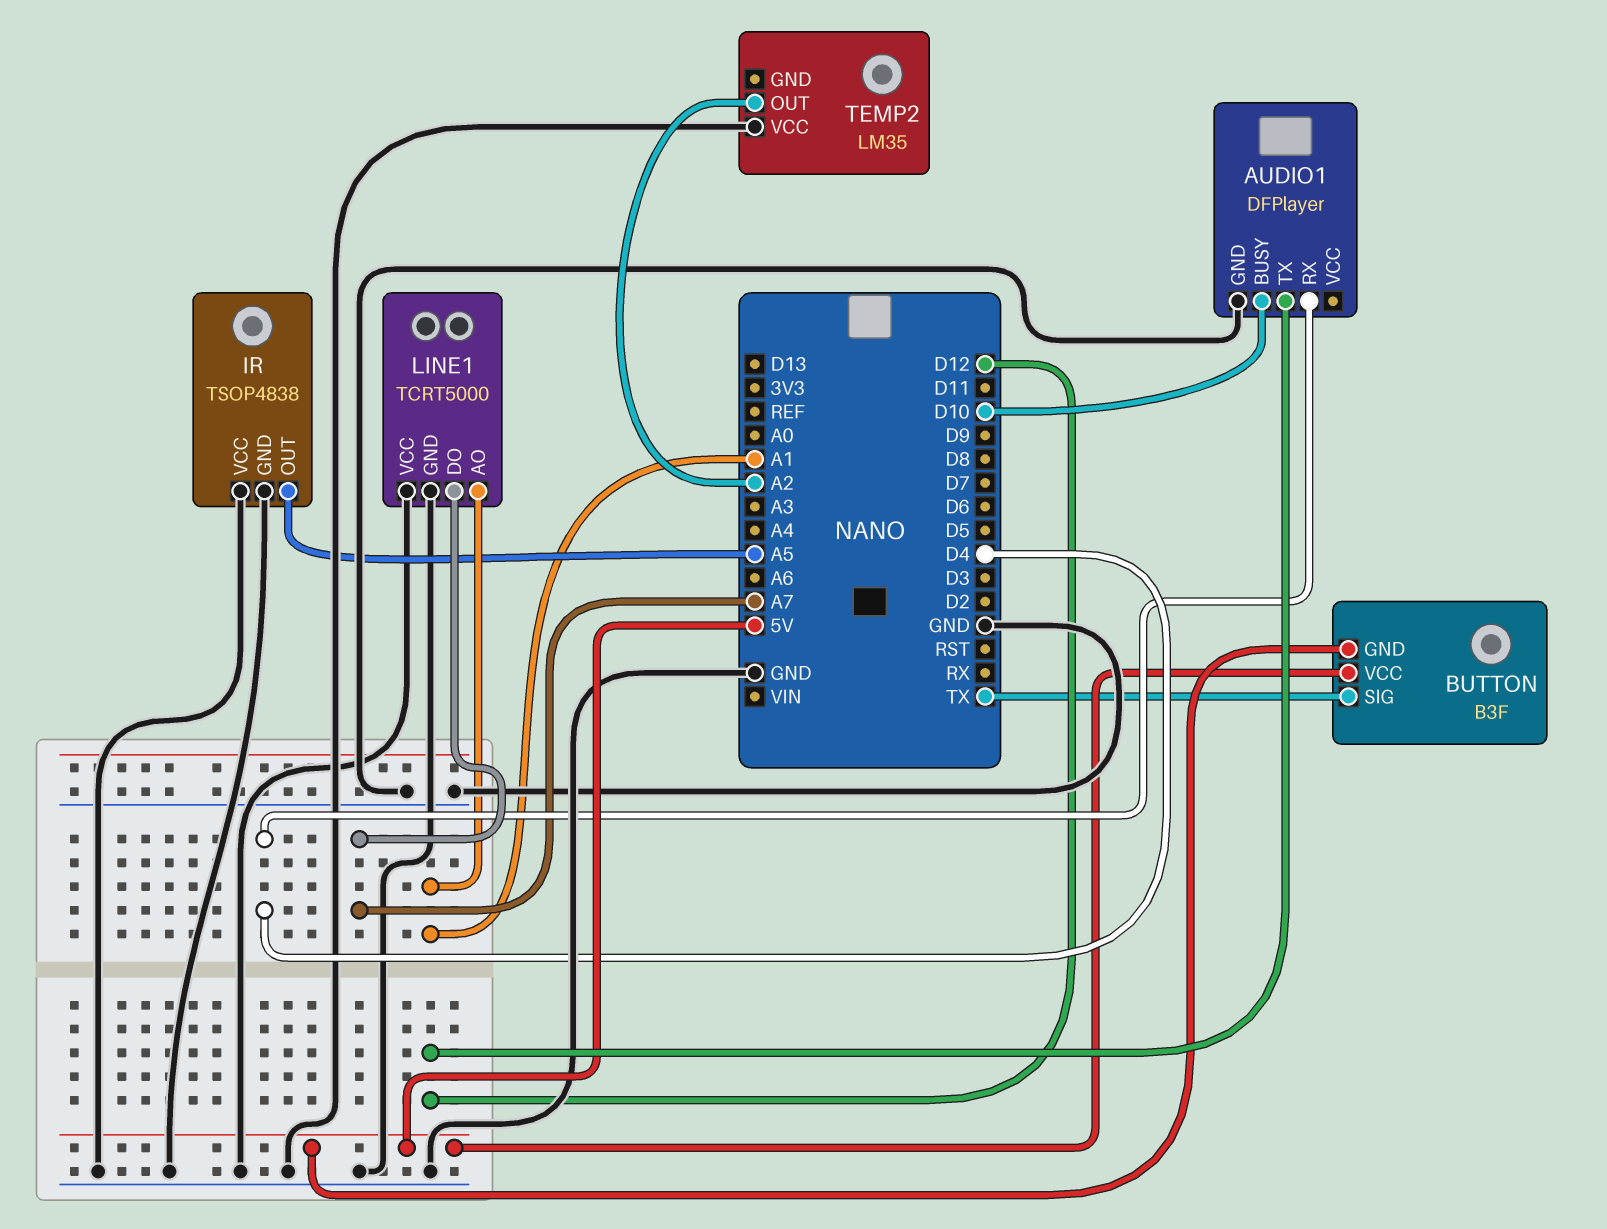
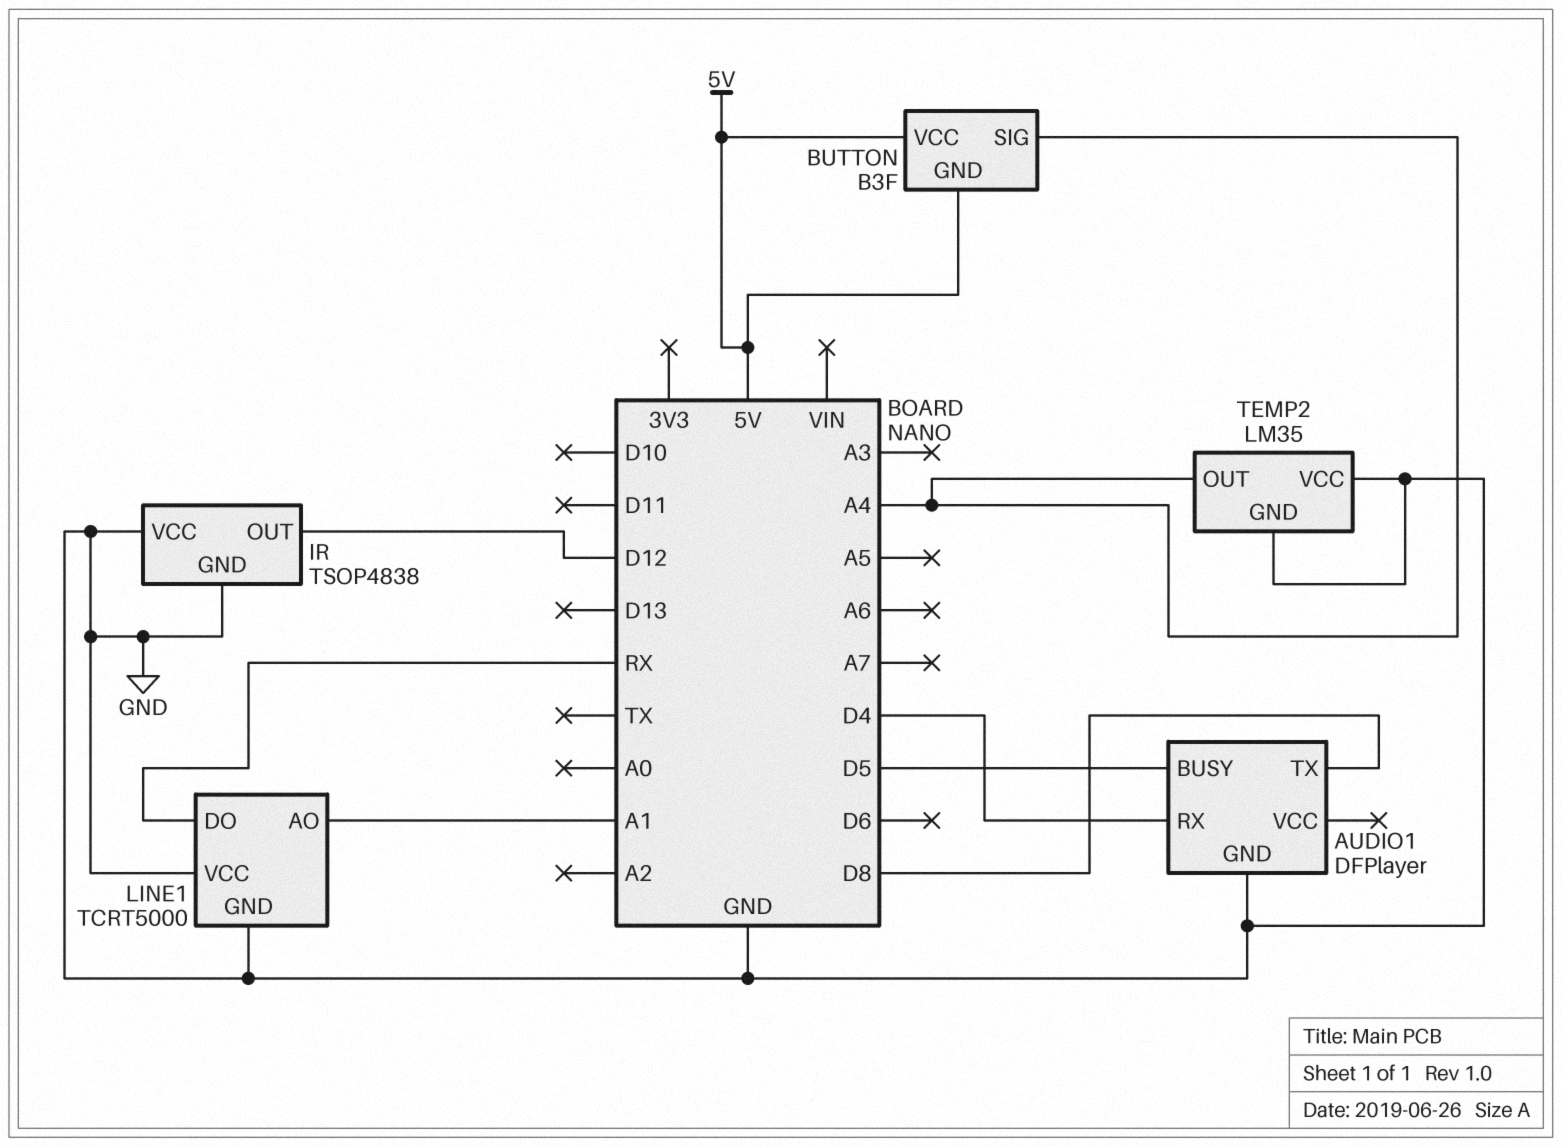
AUDIO1 pin BUSY: D10 -> D5
AUDIO1 pin TX: D12 -> D8
BUTTON pin SIG: TX -> A4
IR pin OUT: A5 -> D12
LINE1 pin DO: A7 -> RX
TEMP2 pin GND: none -> GND
TEMP2 pin OUT: A2 -> A4

